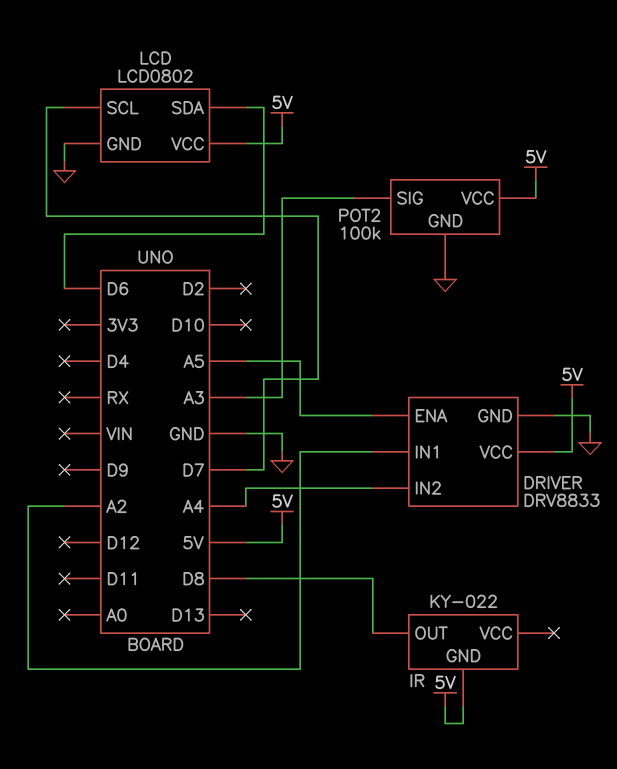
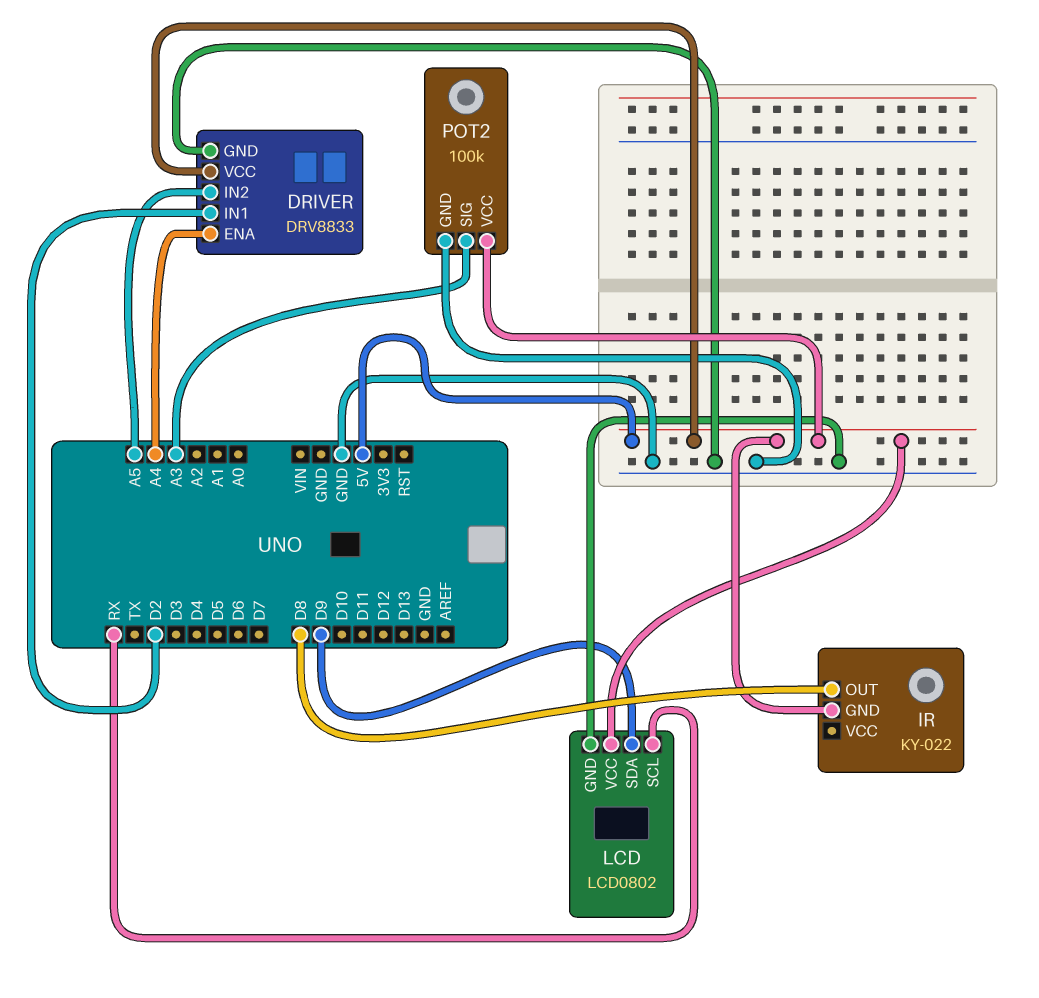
DRIVER pin ENA: A5 -> A4
DRIVER pin IN1: A2 -> D2
DRIVER pin IN2: A4 -> A5
LCD pin SCL: D7 -> RX
LCD pin SDA: D6 -> D9

